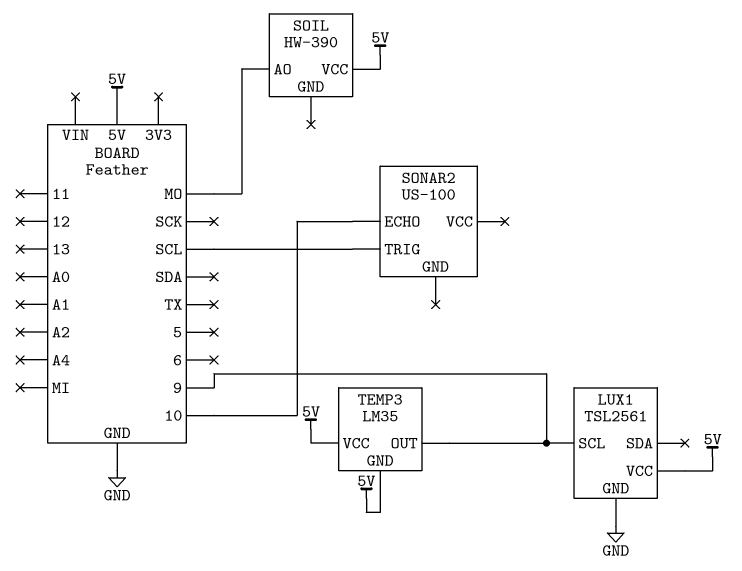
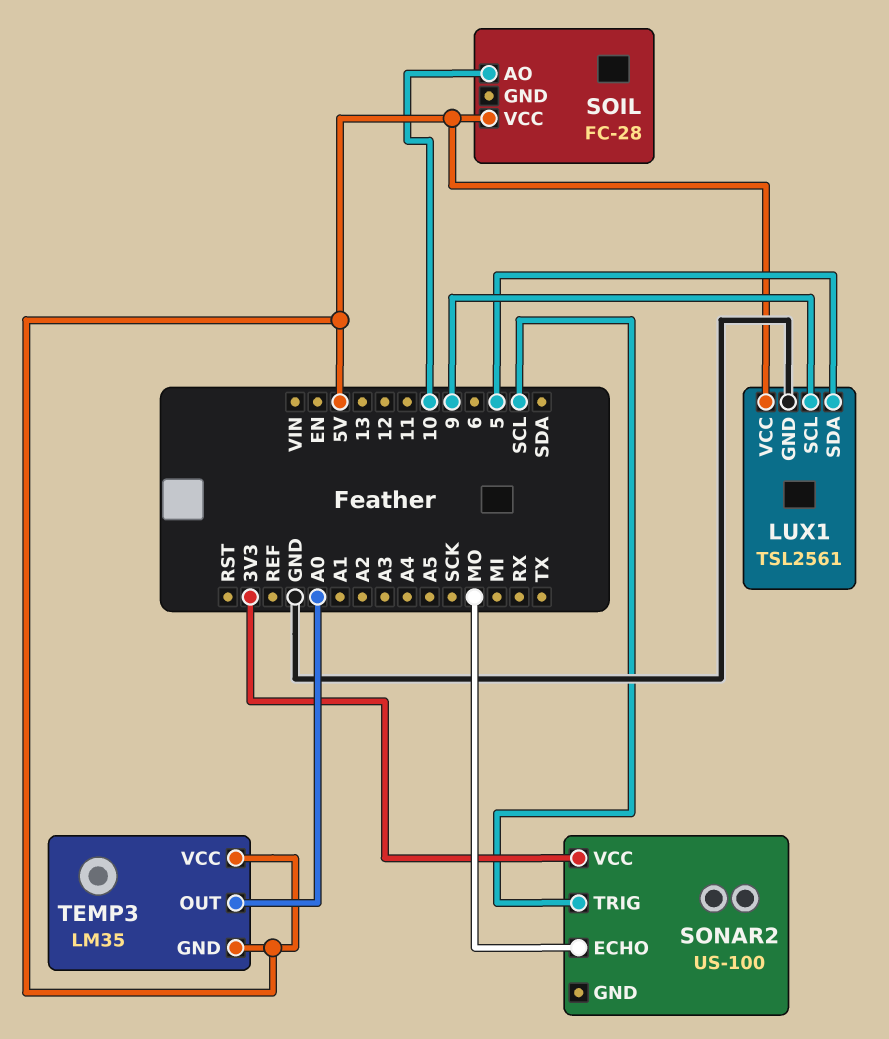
LUX1 pin SDA: none -> 5
SOIL: HW-390 -> FC-28
SOIL pin AO: MO -> 10
SONAR2 pin ECHO: 10 -> MO
SONAR2 pin VCC: none -> 3V3
TEMP3 pin OUT: 9 -> A0

